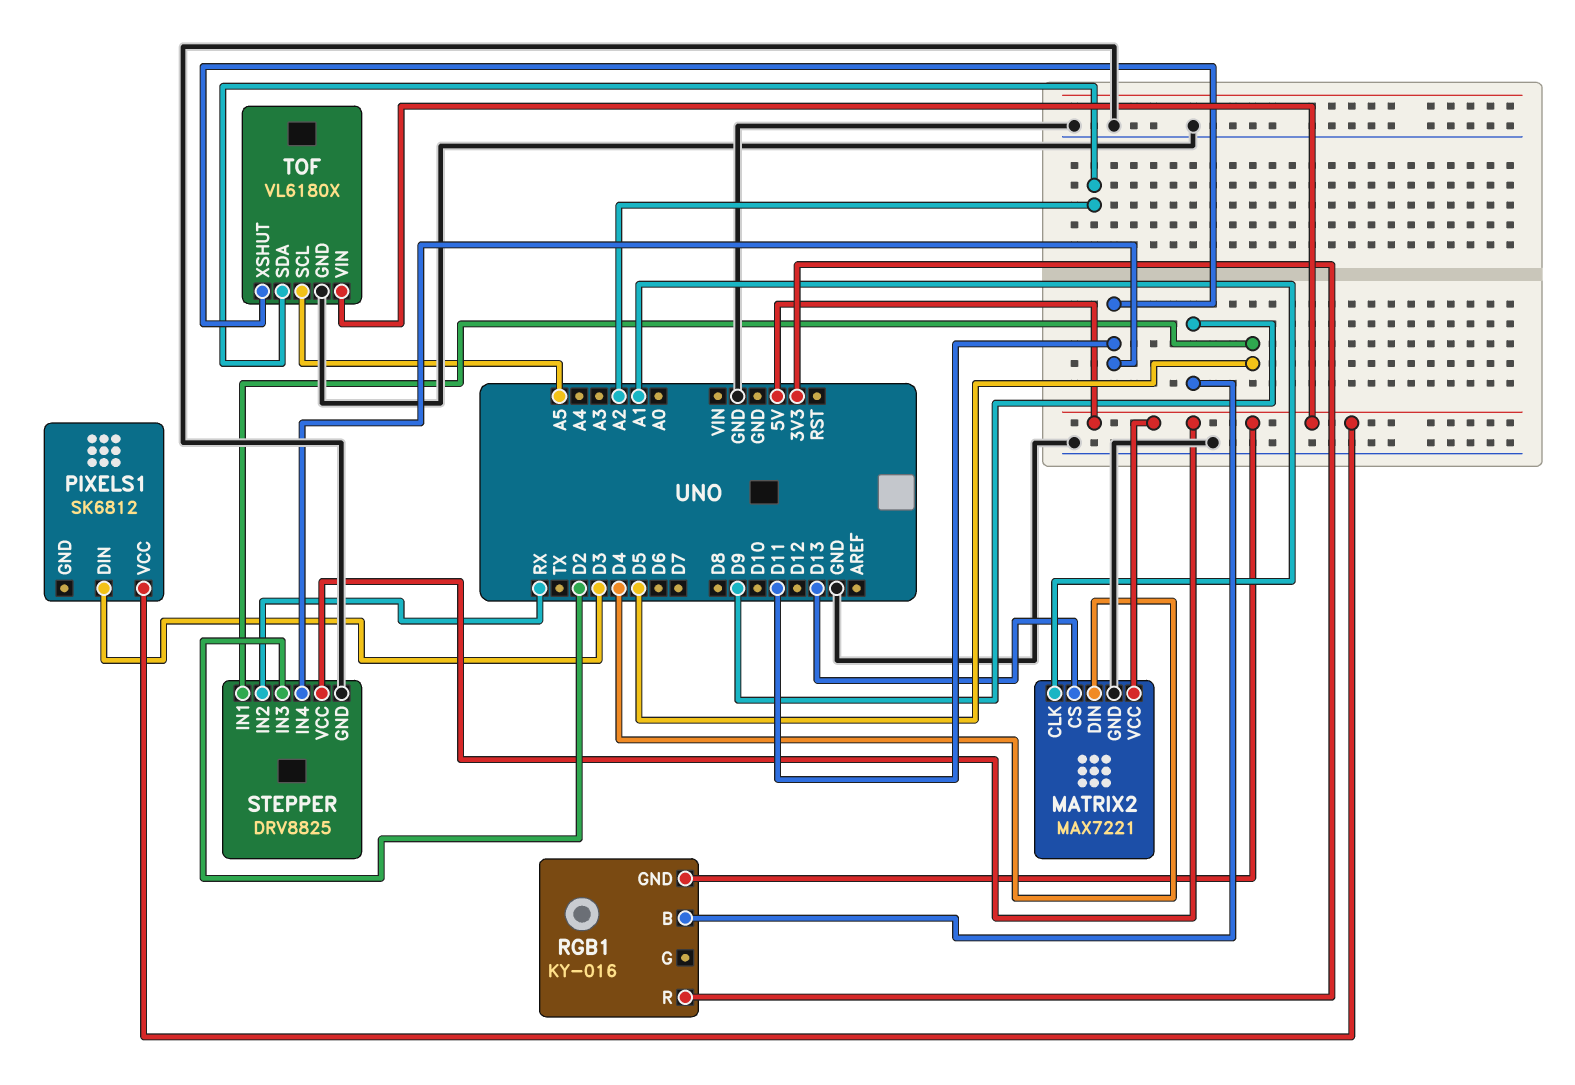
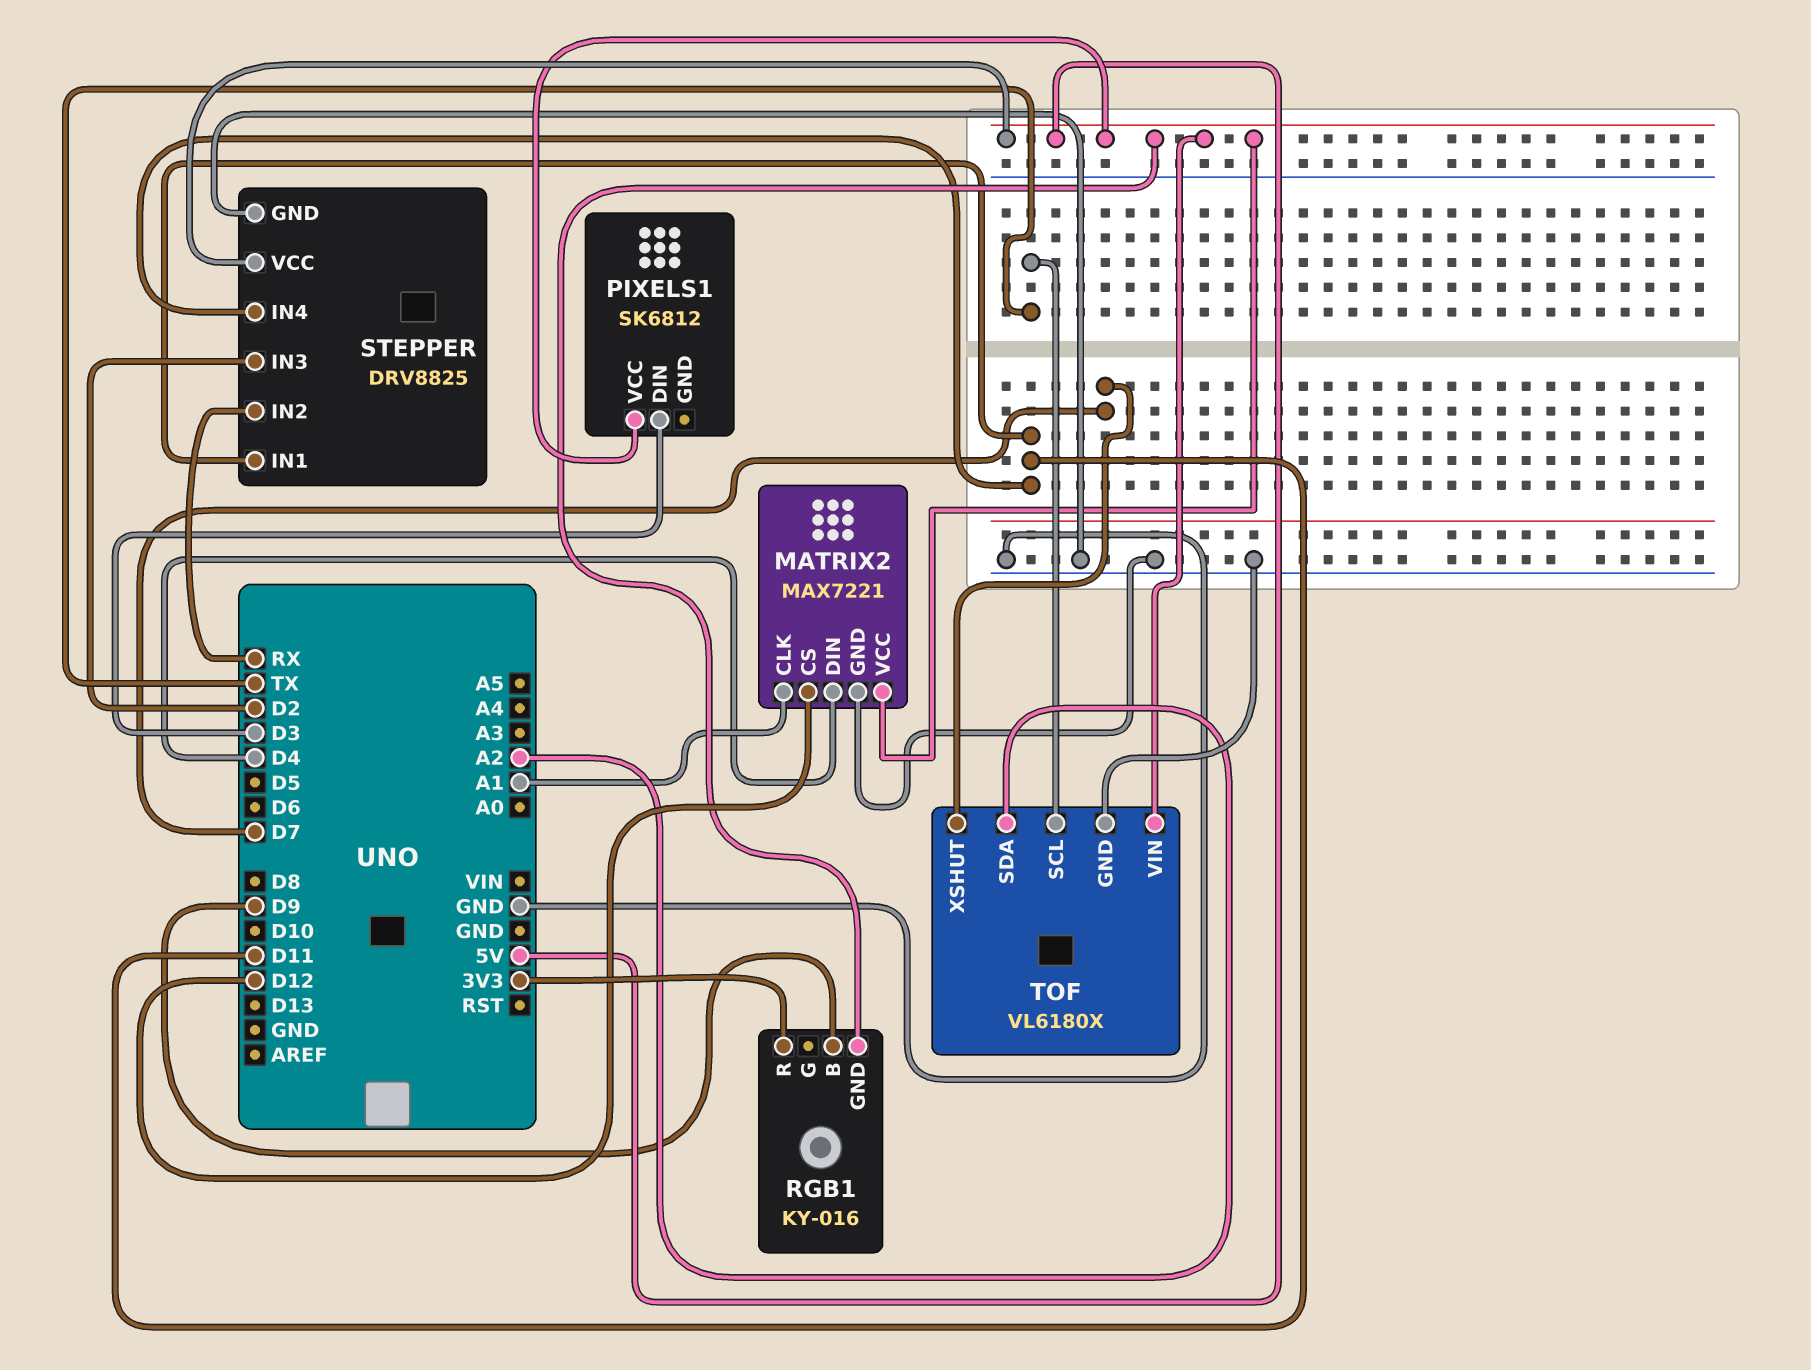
MATRIX2 pin CS: D13 -> D12
STEPPER pin IN1: D5 -> D11
TOF pin SCL: A5 -> TX
TOF pin XSHUT: D11 -> D7

